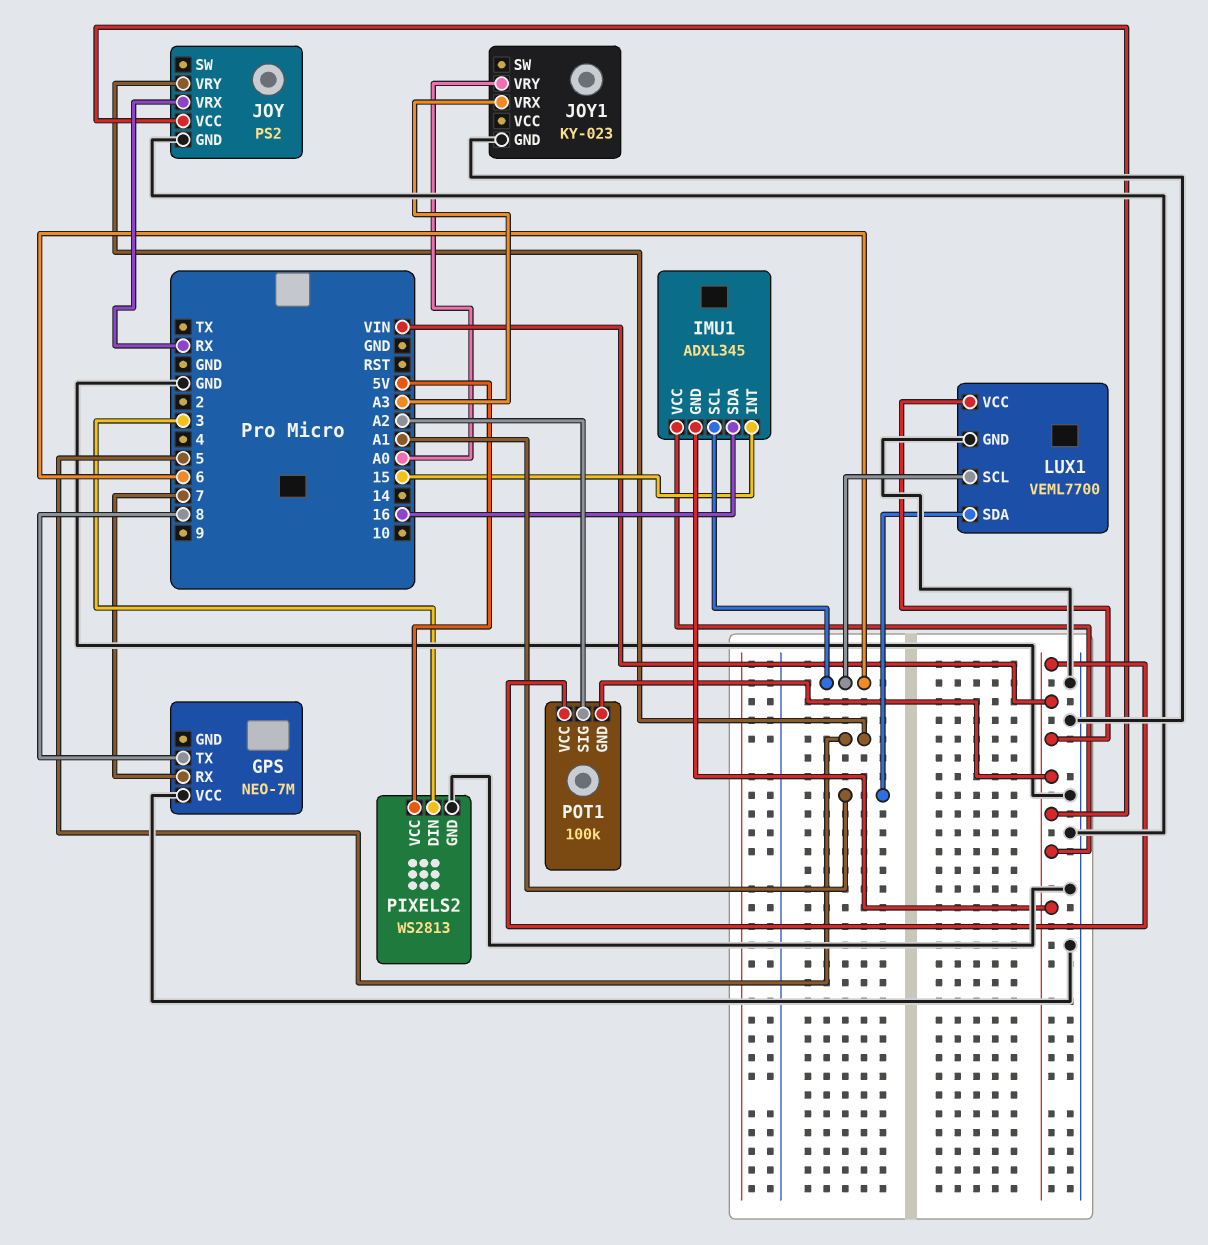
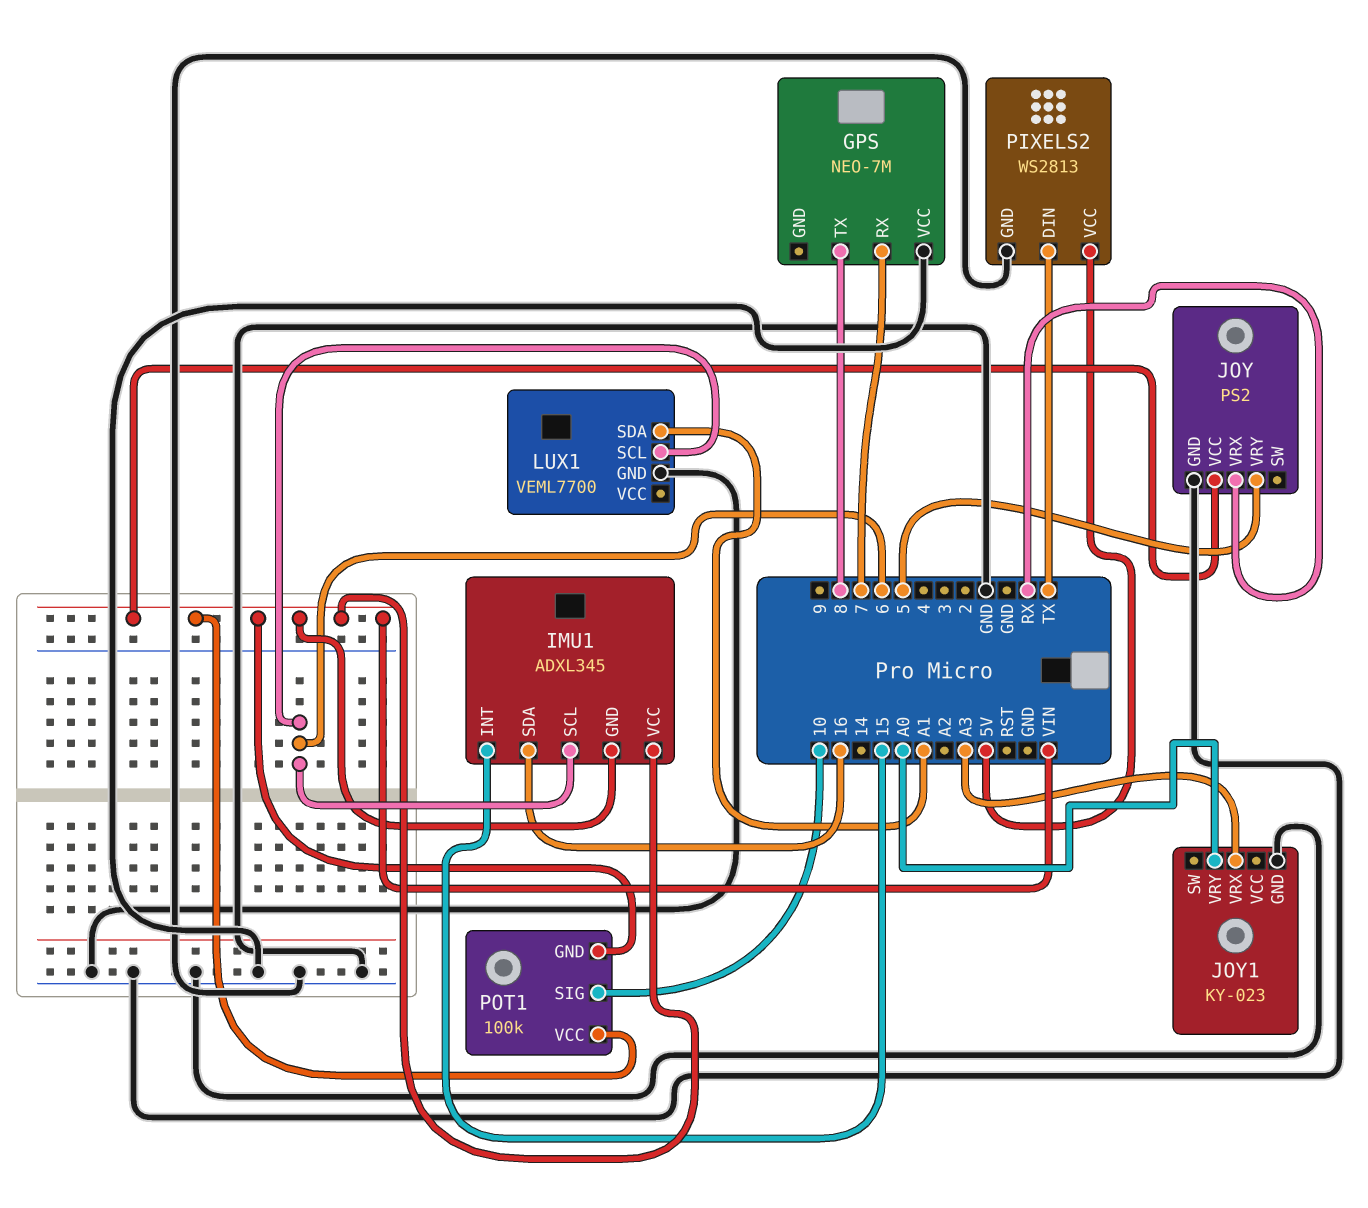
LUX1 pin VCC: VIN -> none
PIXELS2 pin DIN: 3 -> TX
POT1 pin SIG: A2 -> 10

